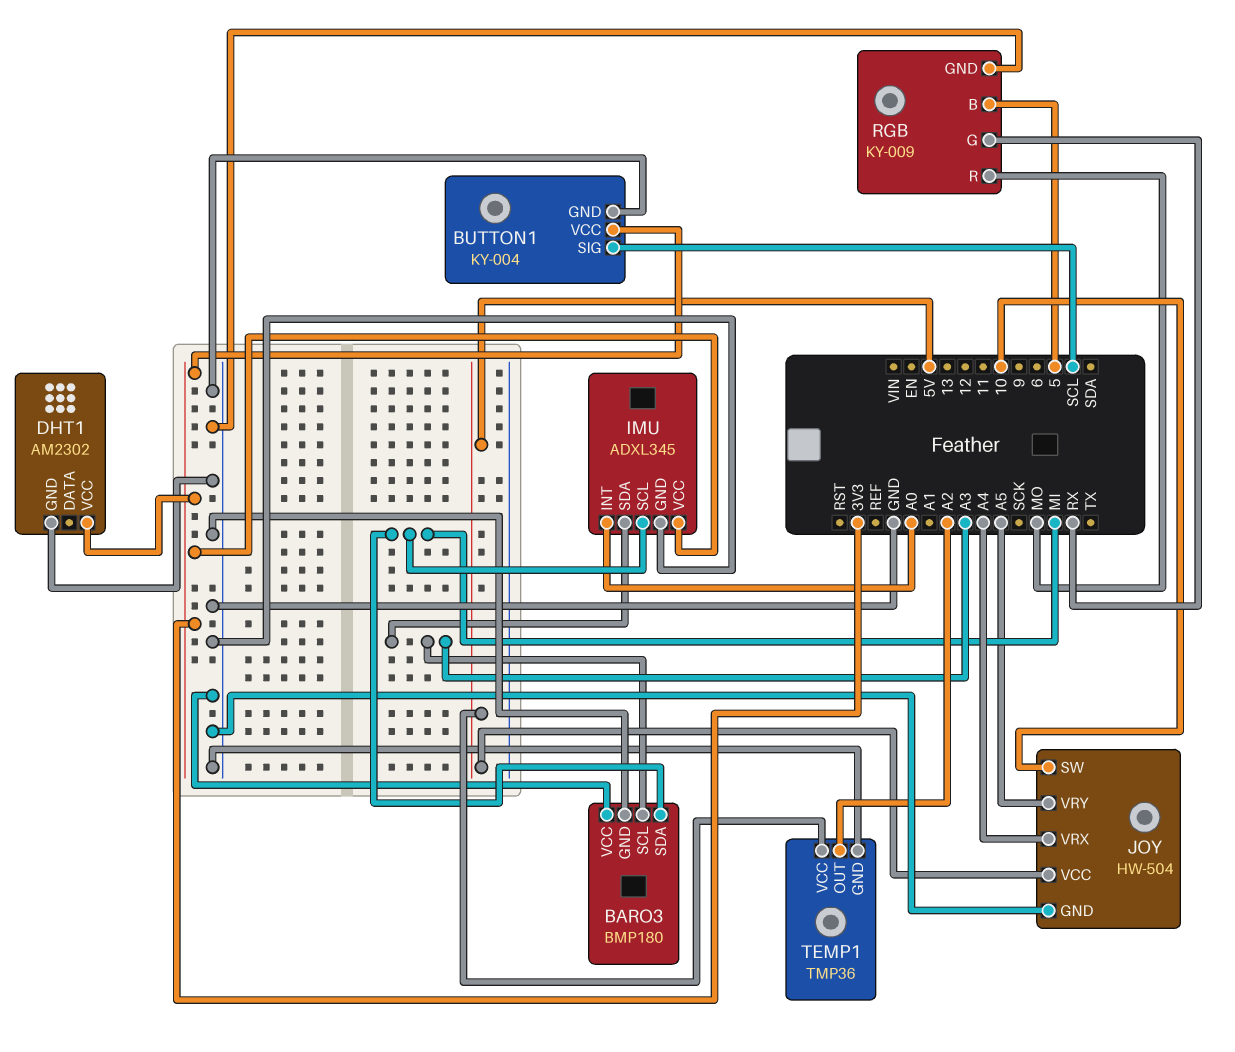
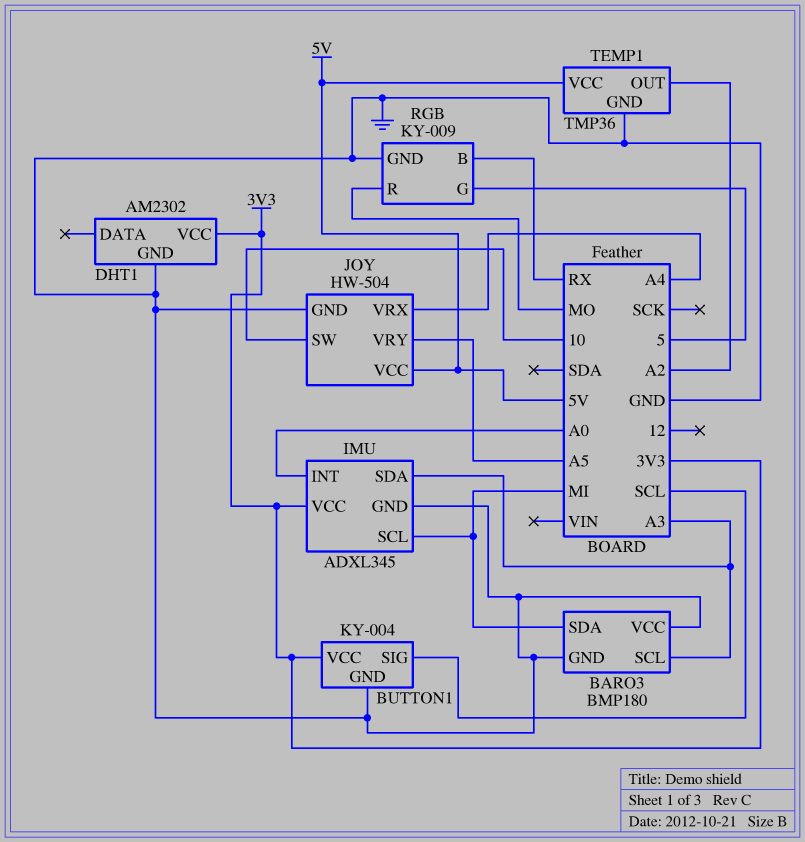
RGB pin B: 5 -> RX
RGB pin G: RX -> 5

